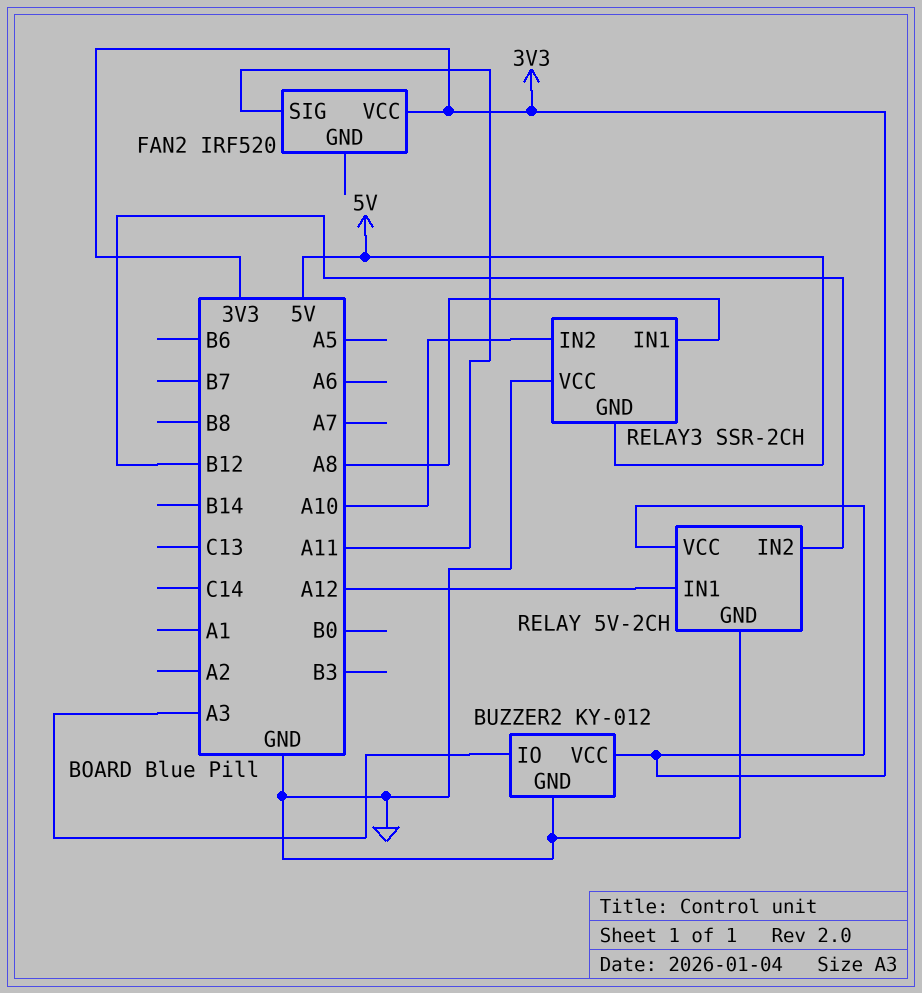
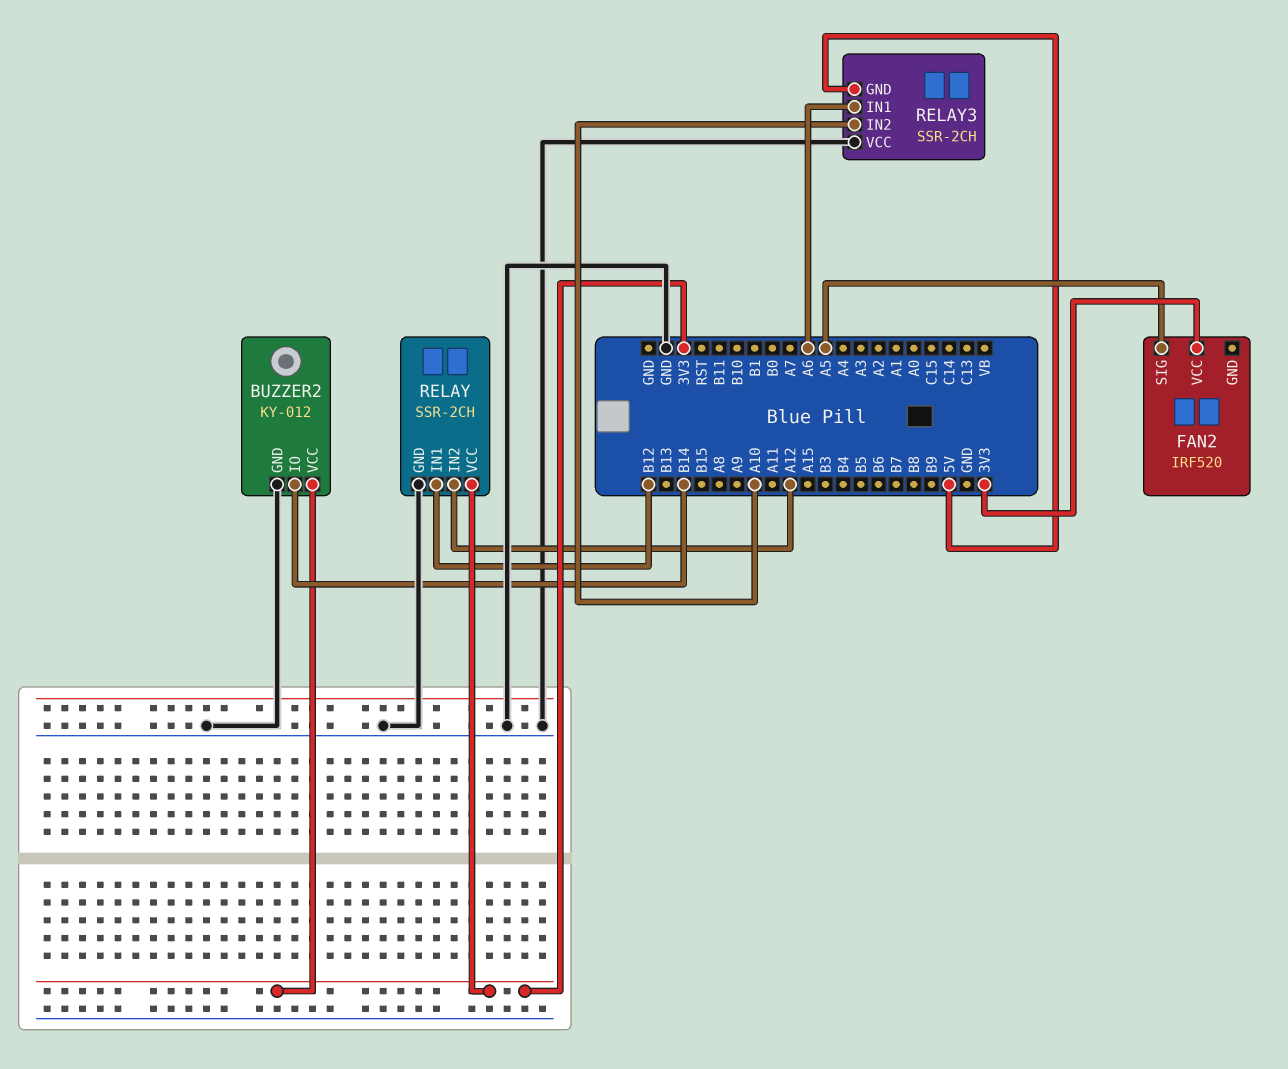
BUZZER2 pin IO: A3 -> B14
FAN2 pin SIG: A11 -> A5
RELAY: 5V-2CH -> SSR-2CH
RELAY pin IN1: A12 -> B12
RELAY pin IN2: B12 -> A12
RELAY3 pin IN1: A8 -> A6

